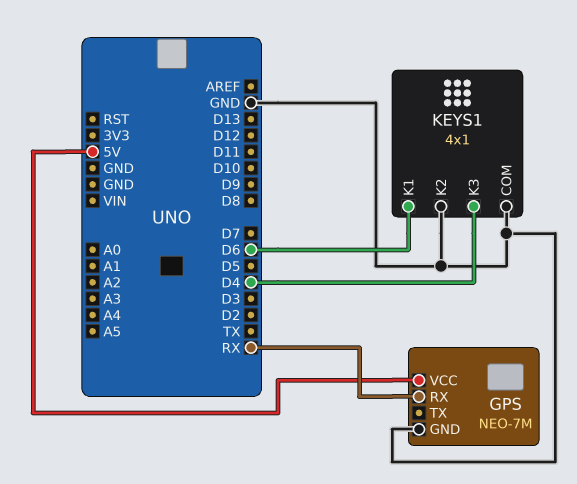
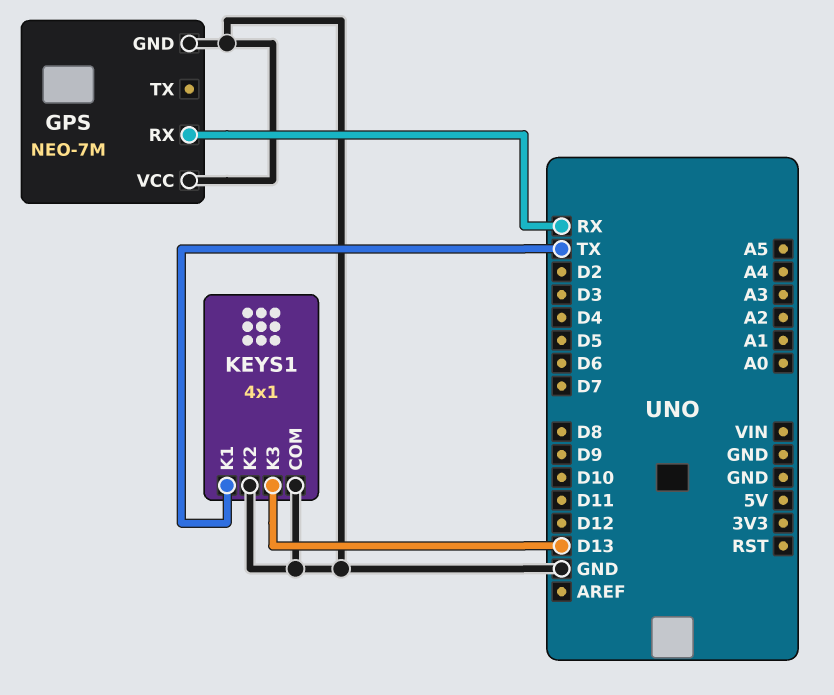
GPS pin VCC: 5V -> GND
KEYS1 pin K1: D6 -> TX
KEYS1 pin K3: D4 -> D13

